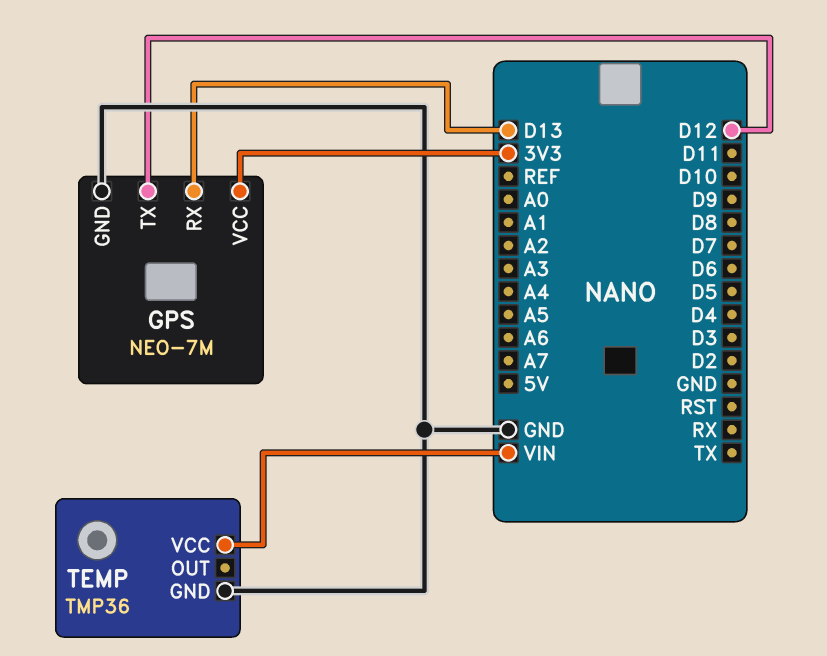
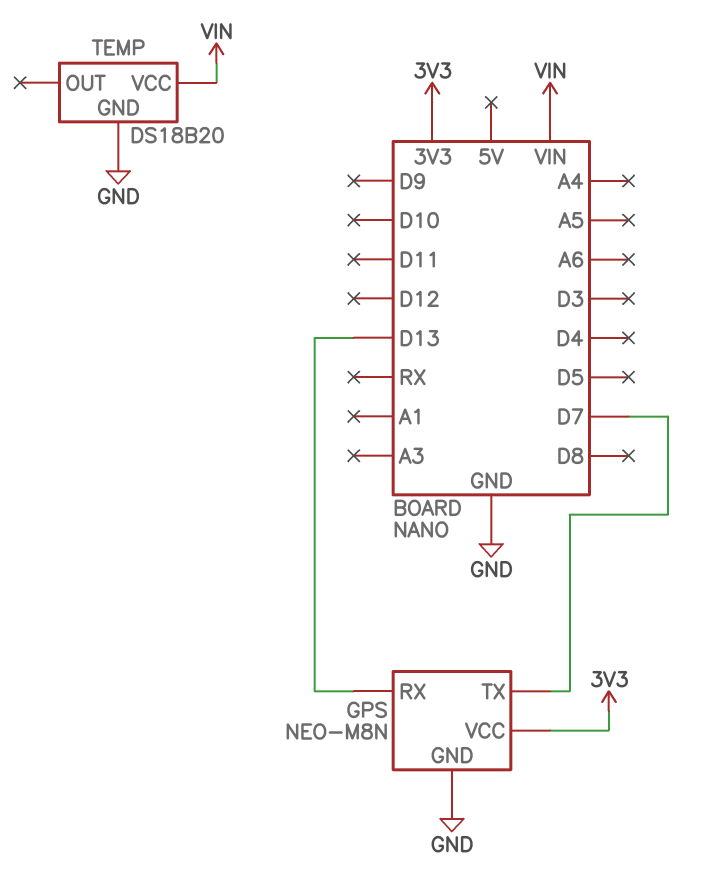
GPS: NEO-7M -> NEO-M8N
GPS pin TX: D12 -> D7
TEMP: TMP36 -> DS18B20

